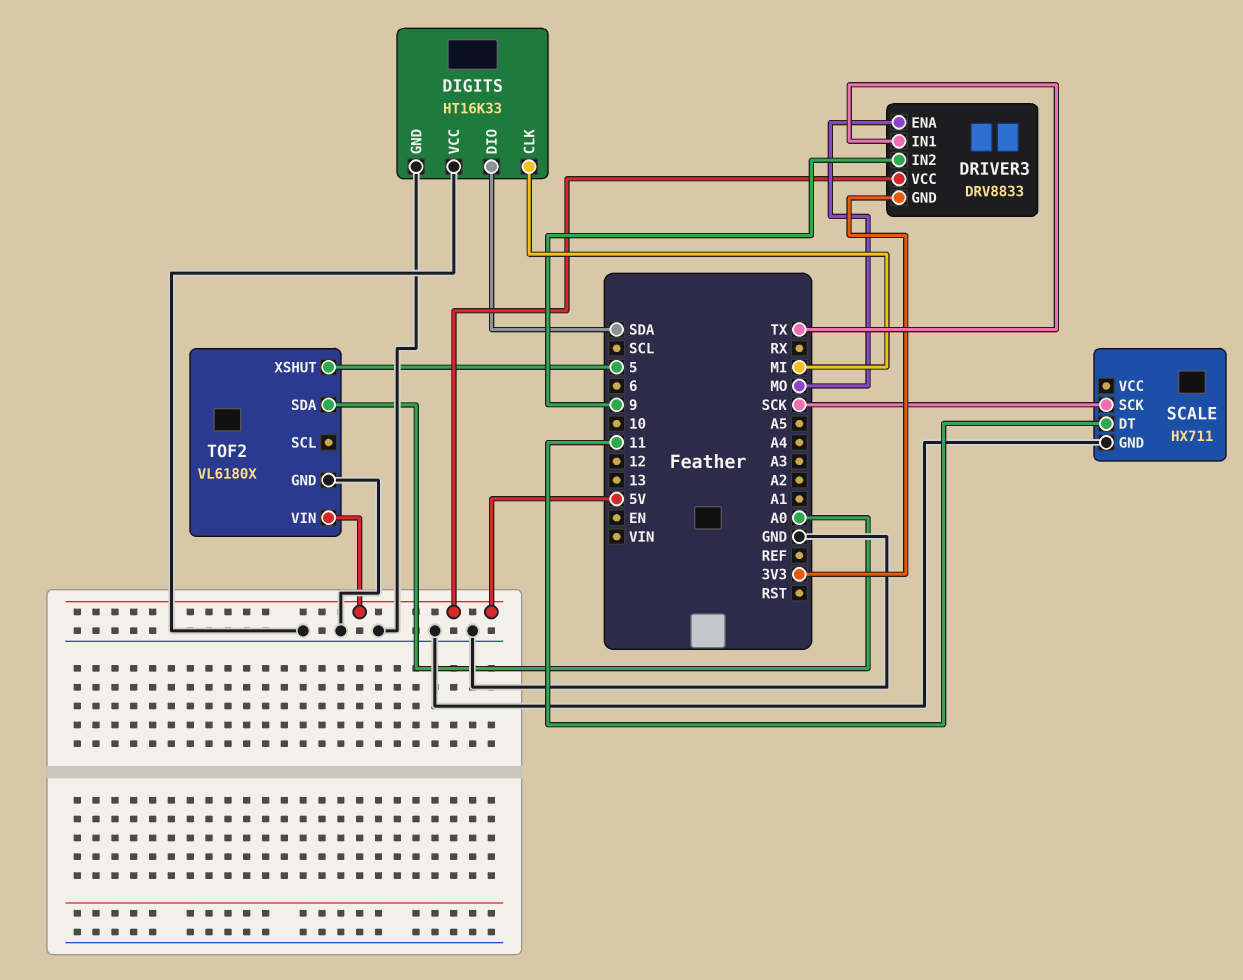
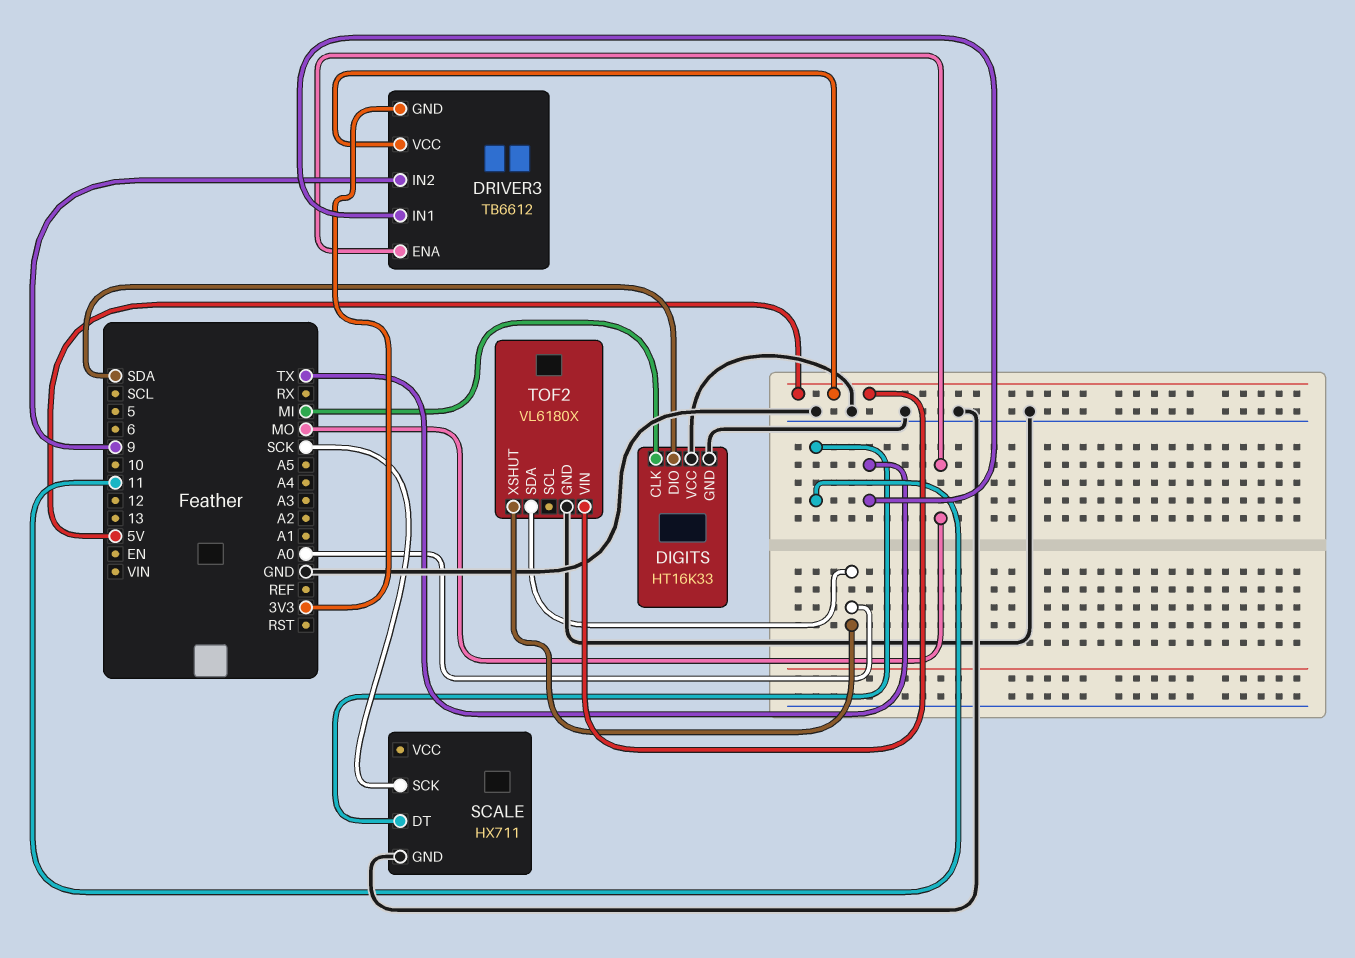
DRIVER3: DRV8833 -> TB6612
TOF2 pin XSHUT: 5 -> A0

